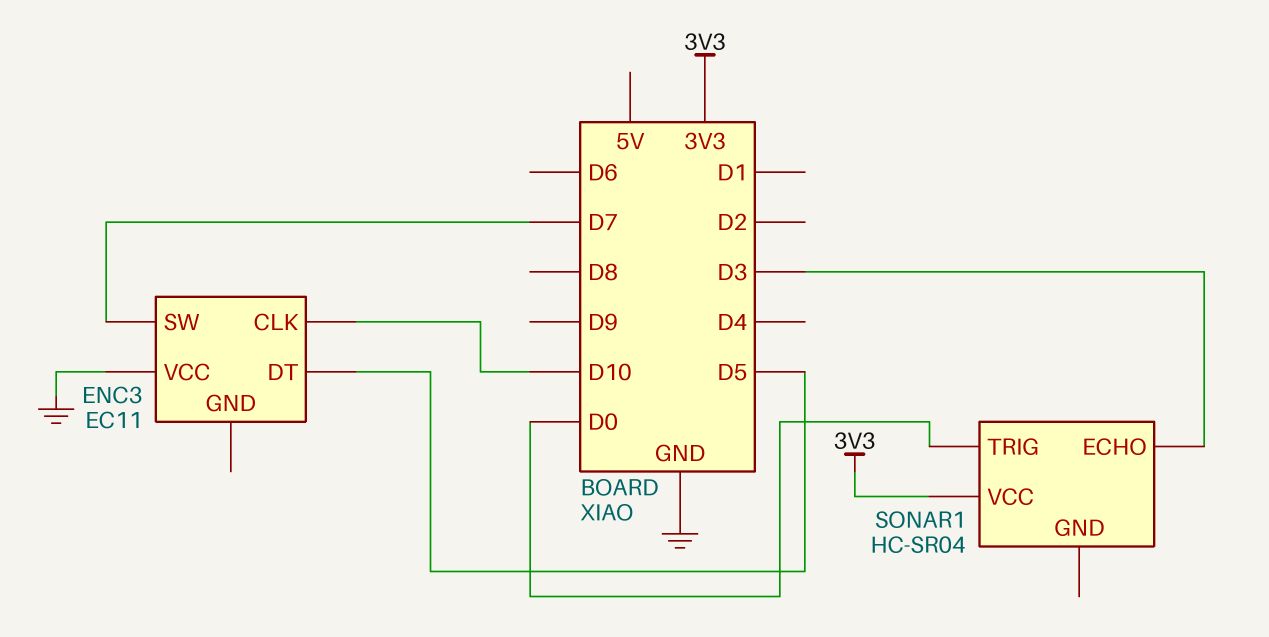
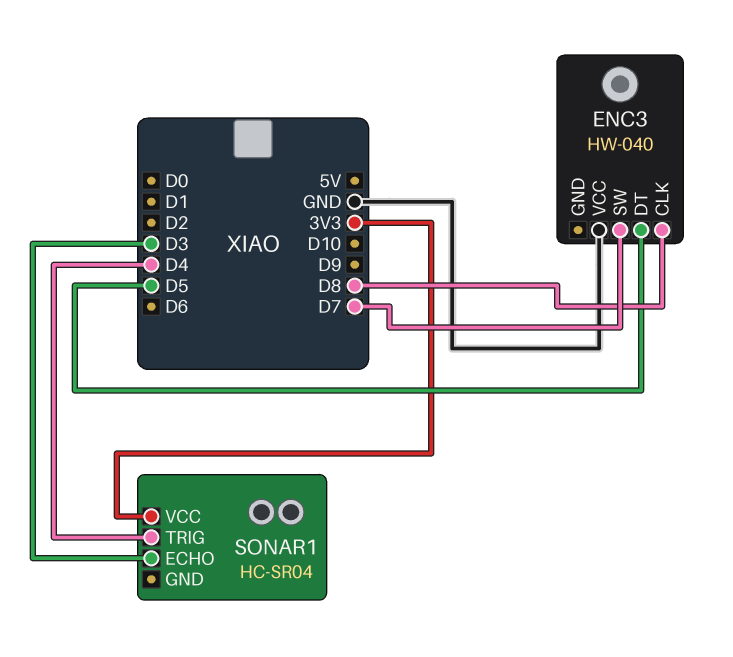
ENC3: EC11 -> HW-040
ENC3 pin CLK: D10 -> D8
SONAR1 pin TRIG: D0 -> D4

